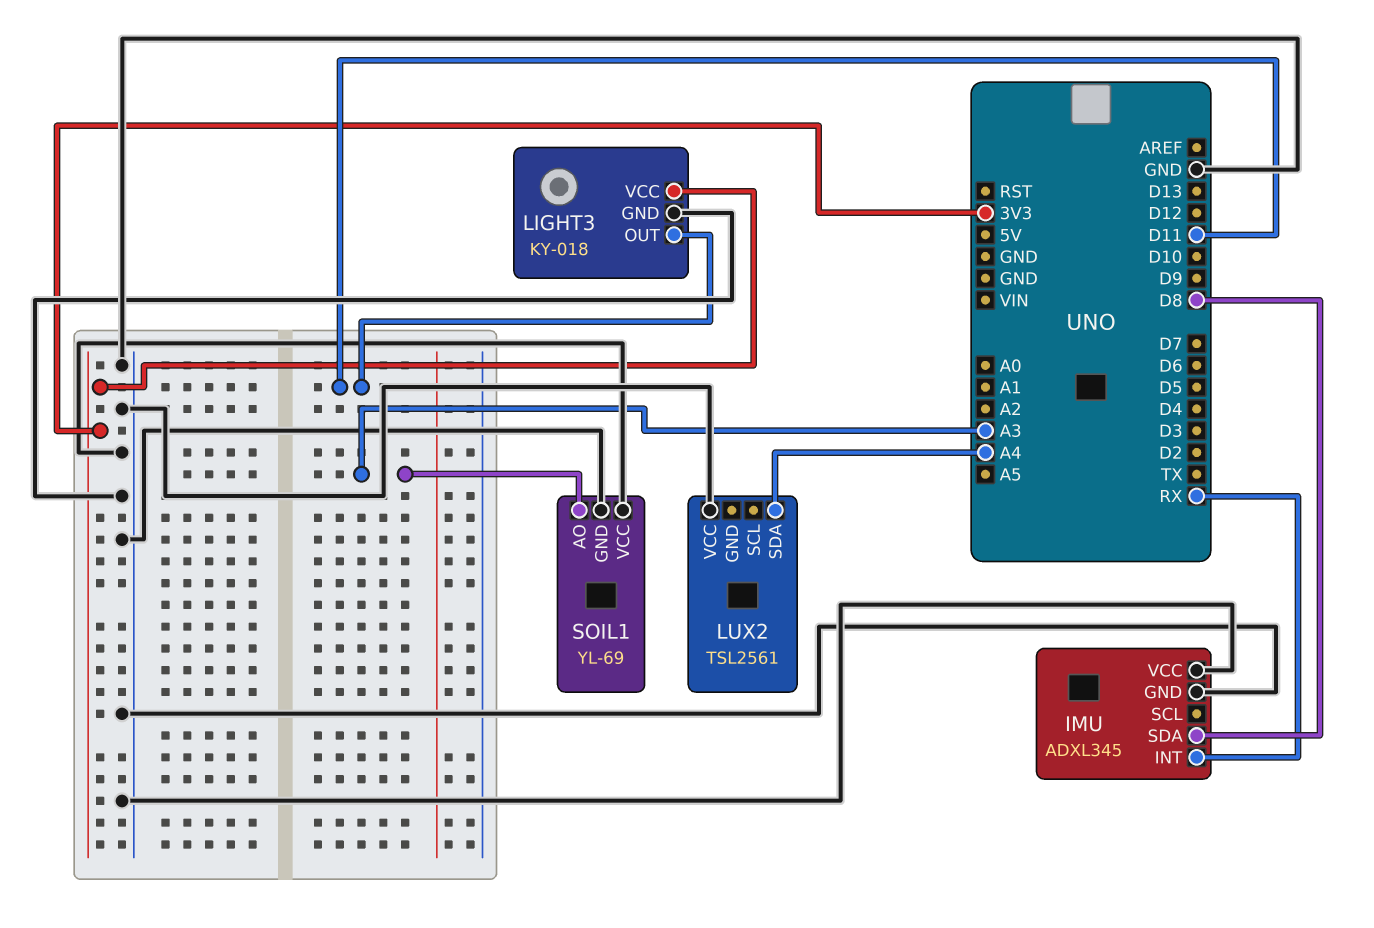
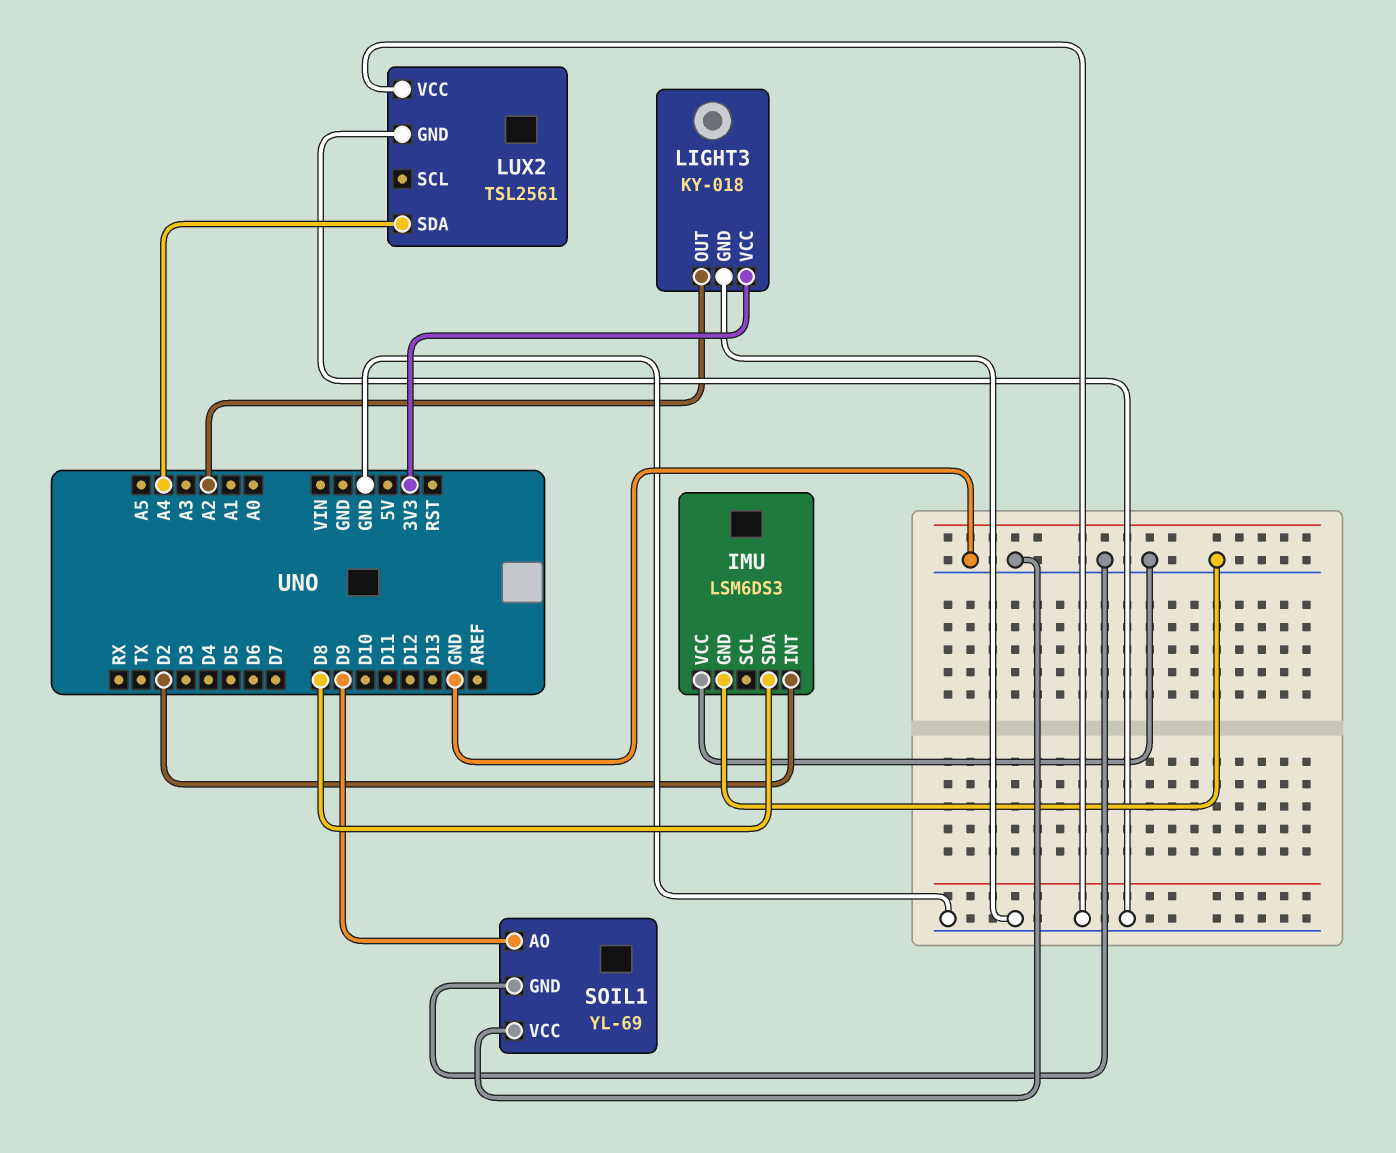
IMU: ADXL345 -> LSM6DS3
IMU pin INT: RX -> D2
LIGHT3 pin OUT: D11 -> A2
LUX2 pin GND: none -> GND
SOIL1 pin AO: A3 -> D9

